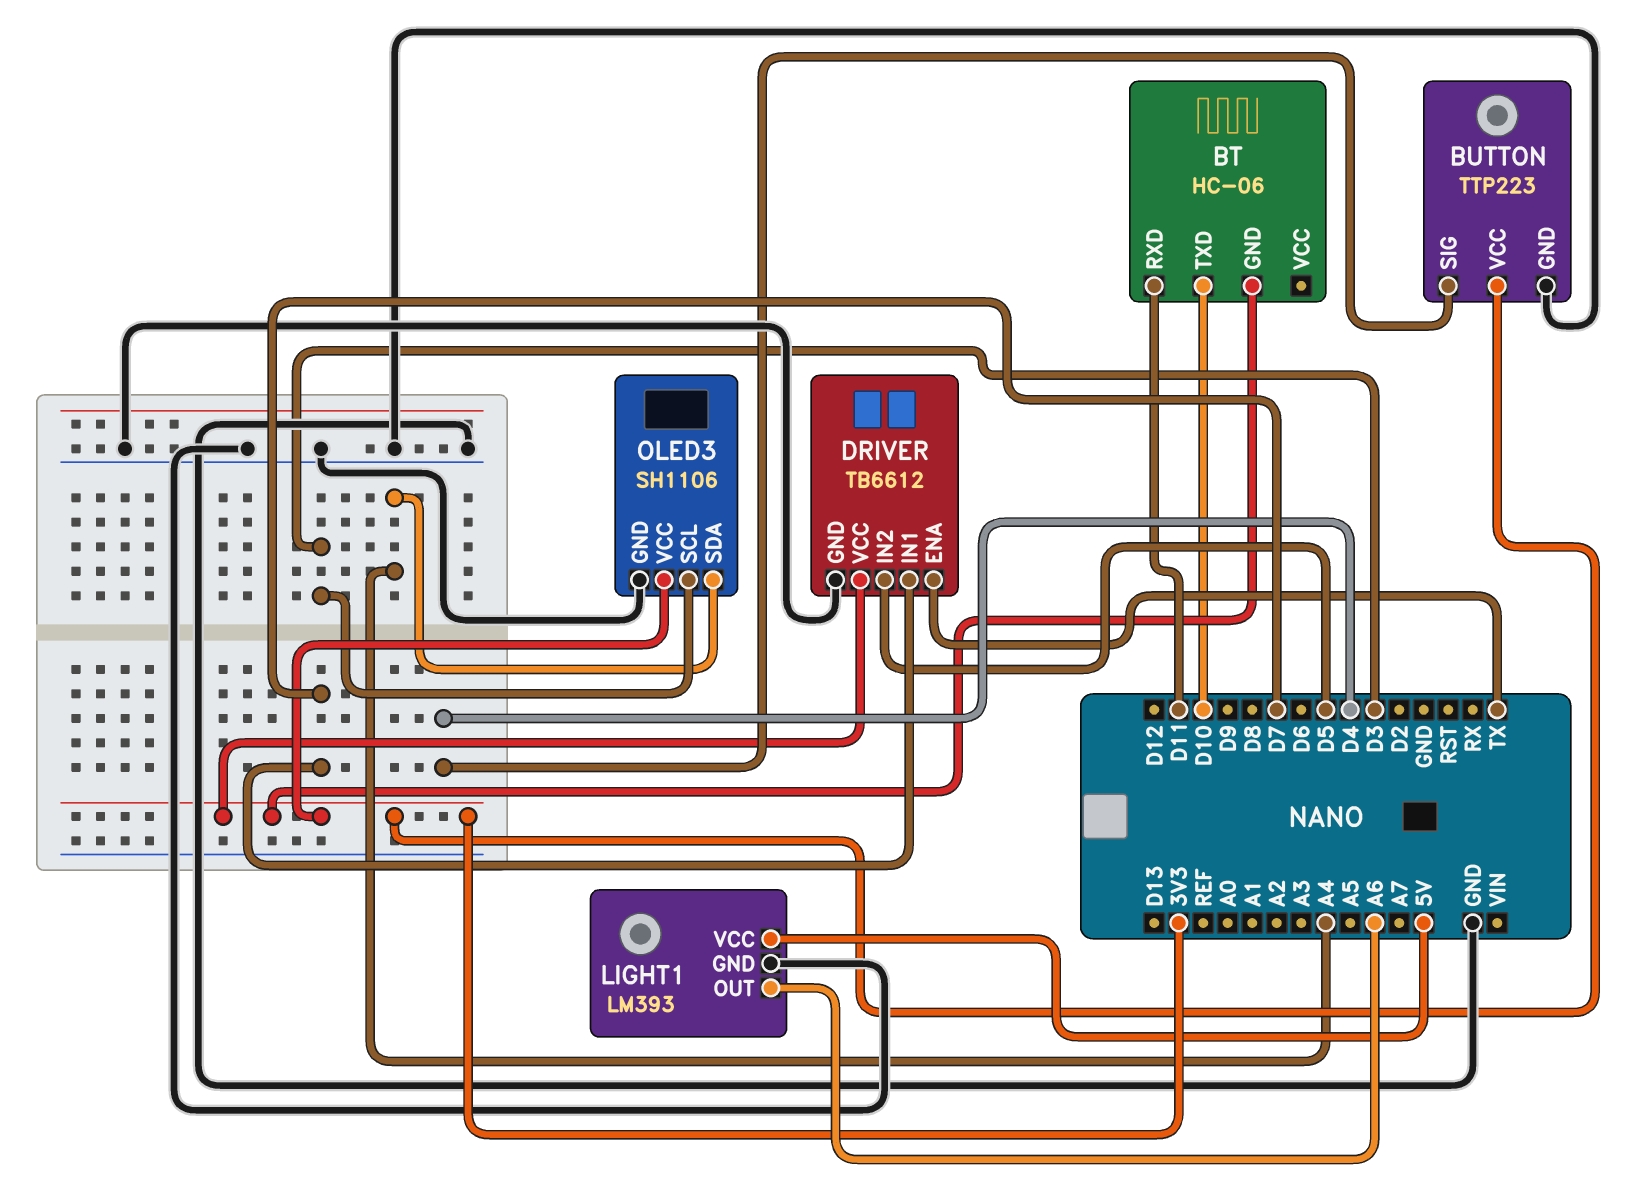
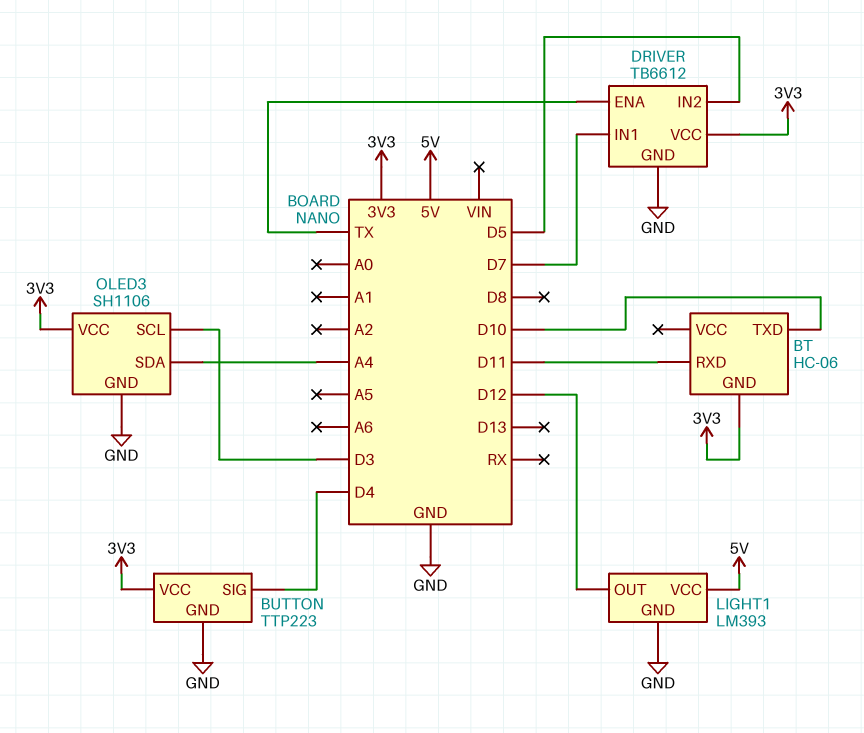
LIGHT1 pin OUT: A6 -> D12

